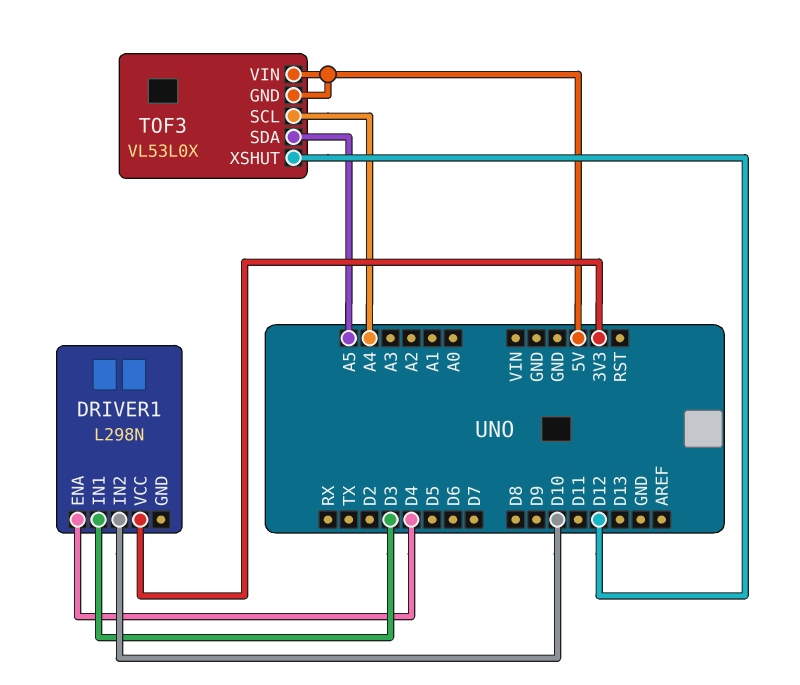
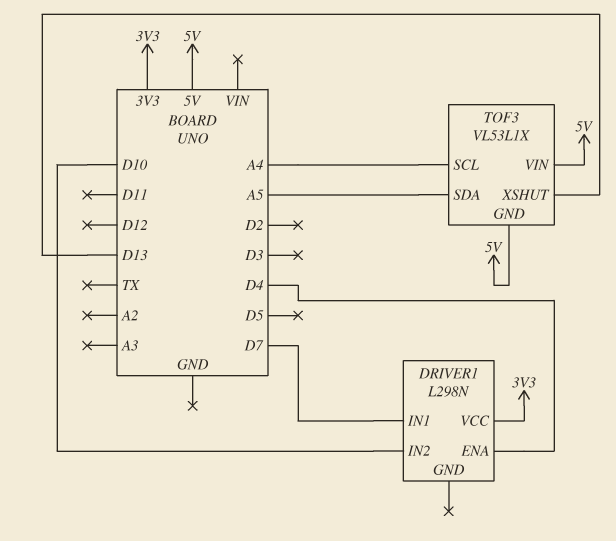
DRIVER1 pin IN1: D3 -> D7
TOF3: VL53L0X -> VL53L1X
TOF3 pin XSHUT: D12 -> D13

